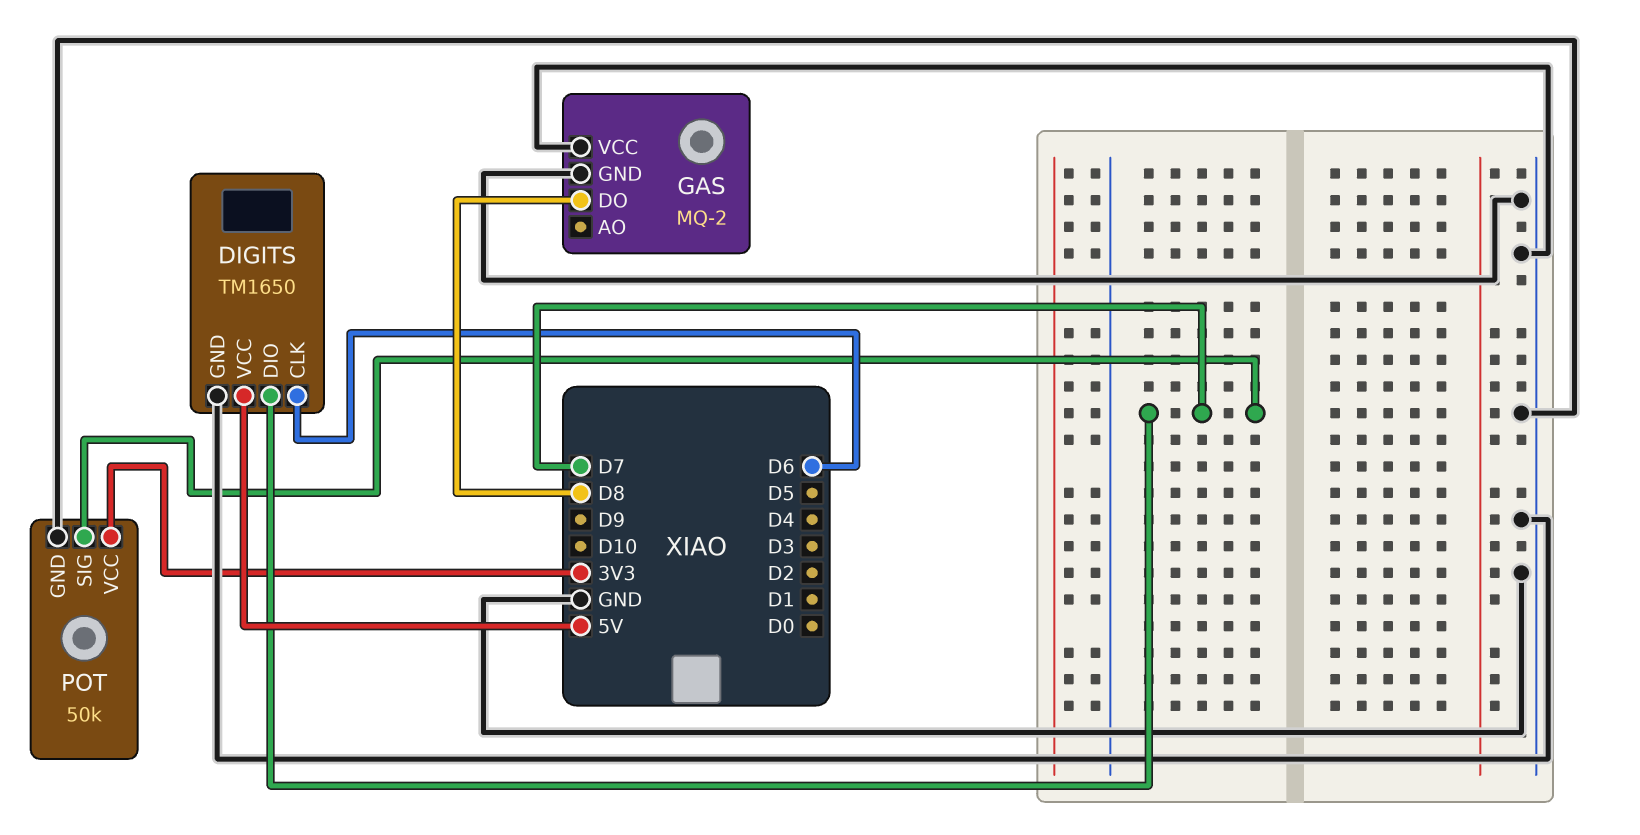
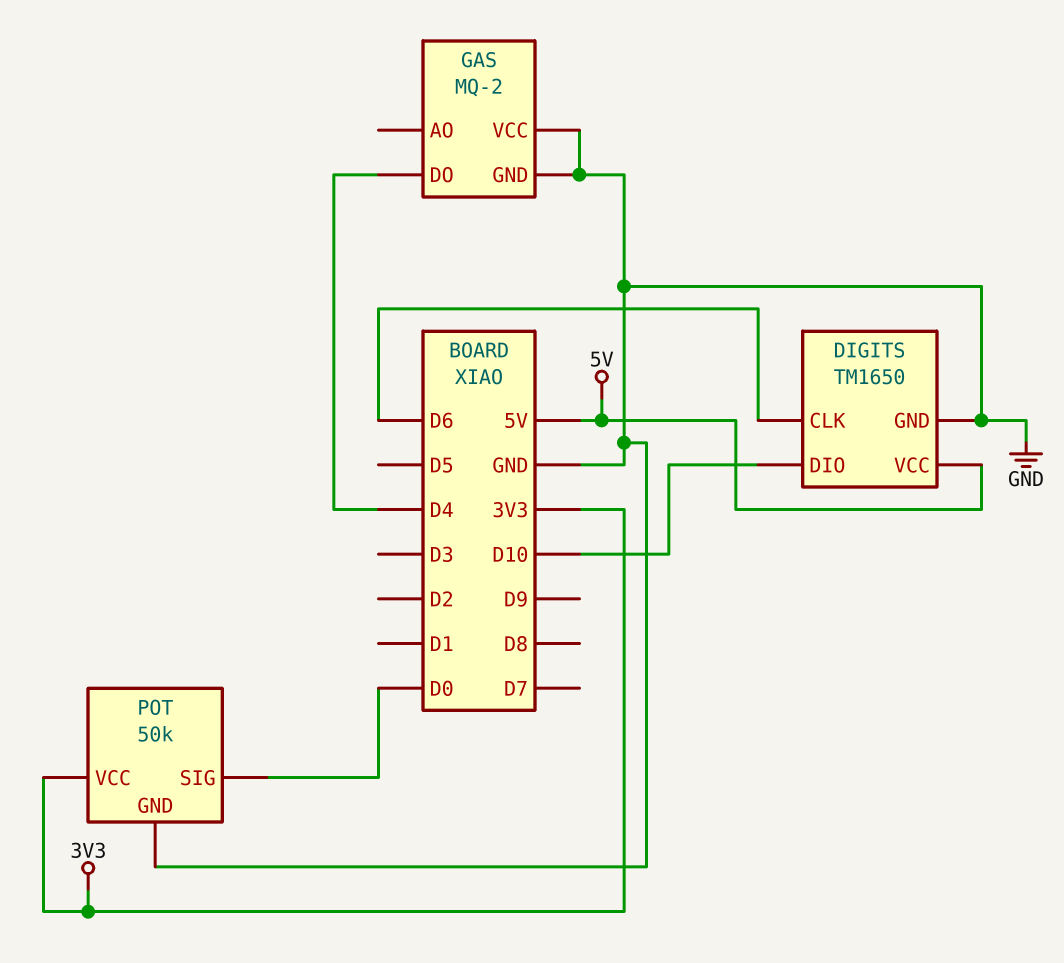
DIGITS pin DIO: D7 -> D10
GAS pin DO: D8 -> D4
POT pin SIG: D7 -> D0

